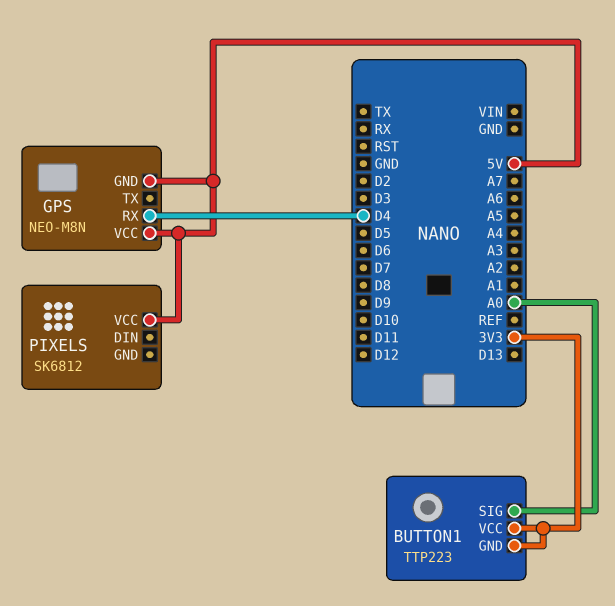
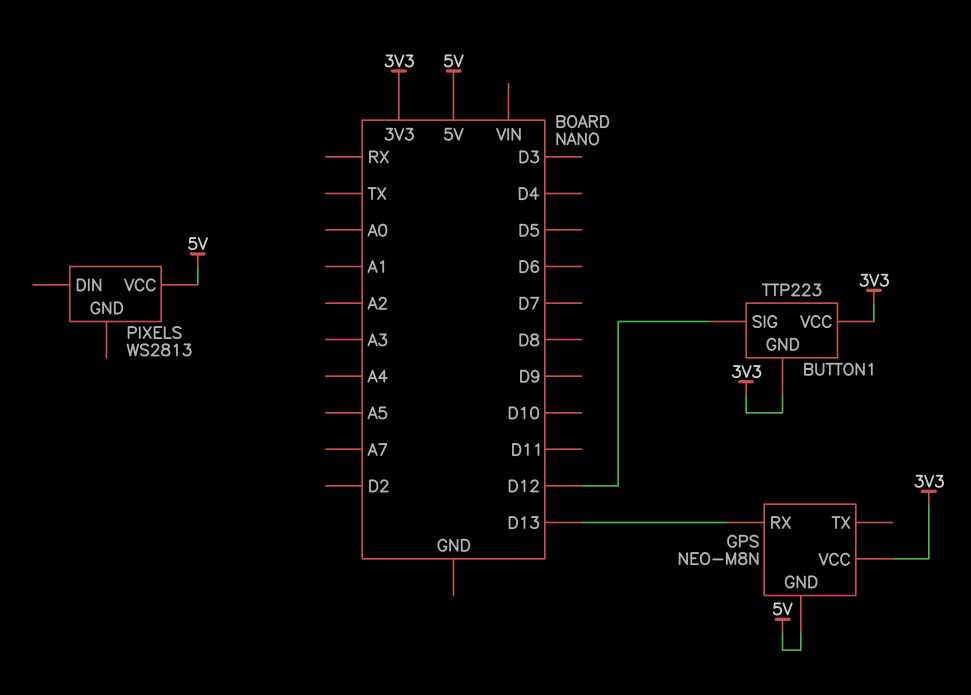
BUTTON1 pin SIG: A0 -> D12
GPS pin RX: D4 -> D13
GPS pin VCC: 5V -> 3V3
PIXELS: SK6812 -> WS2813

